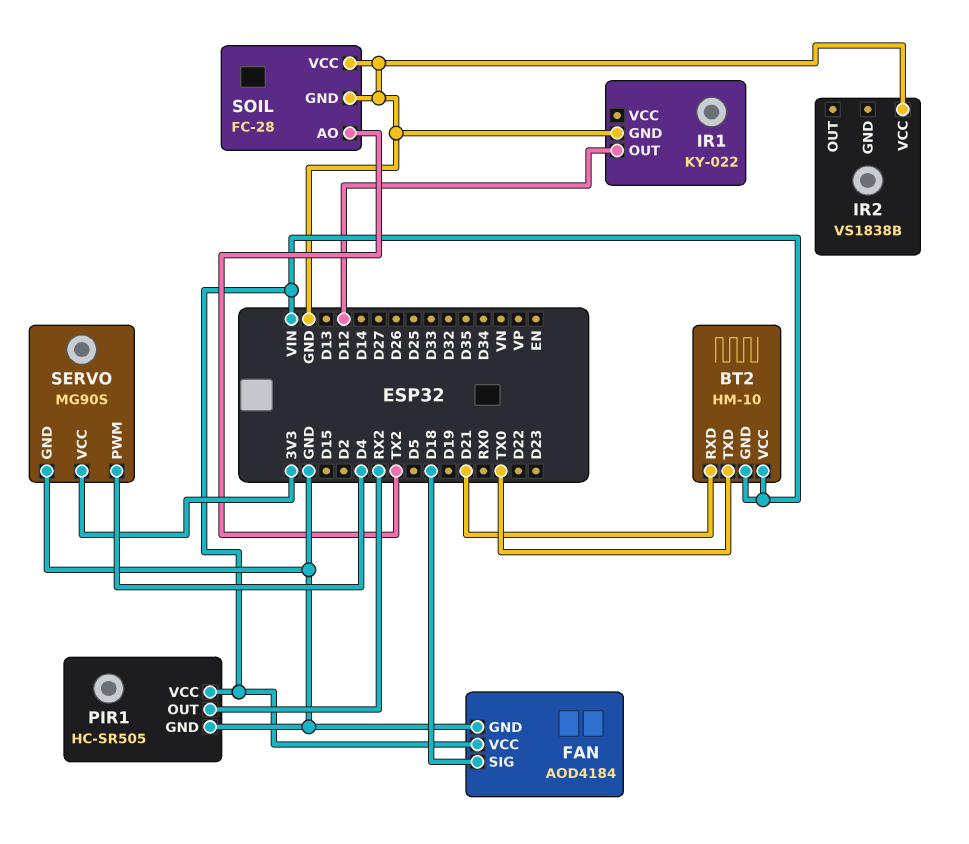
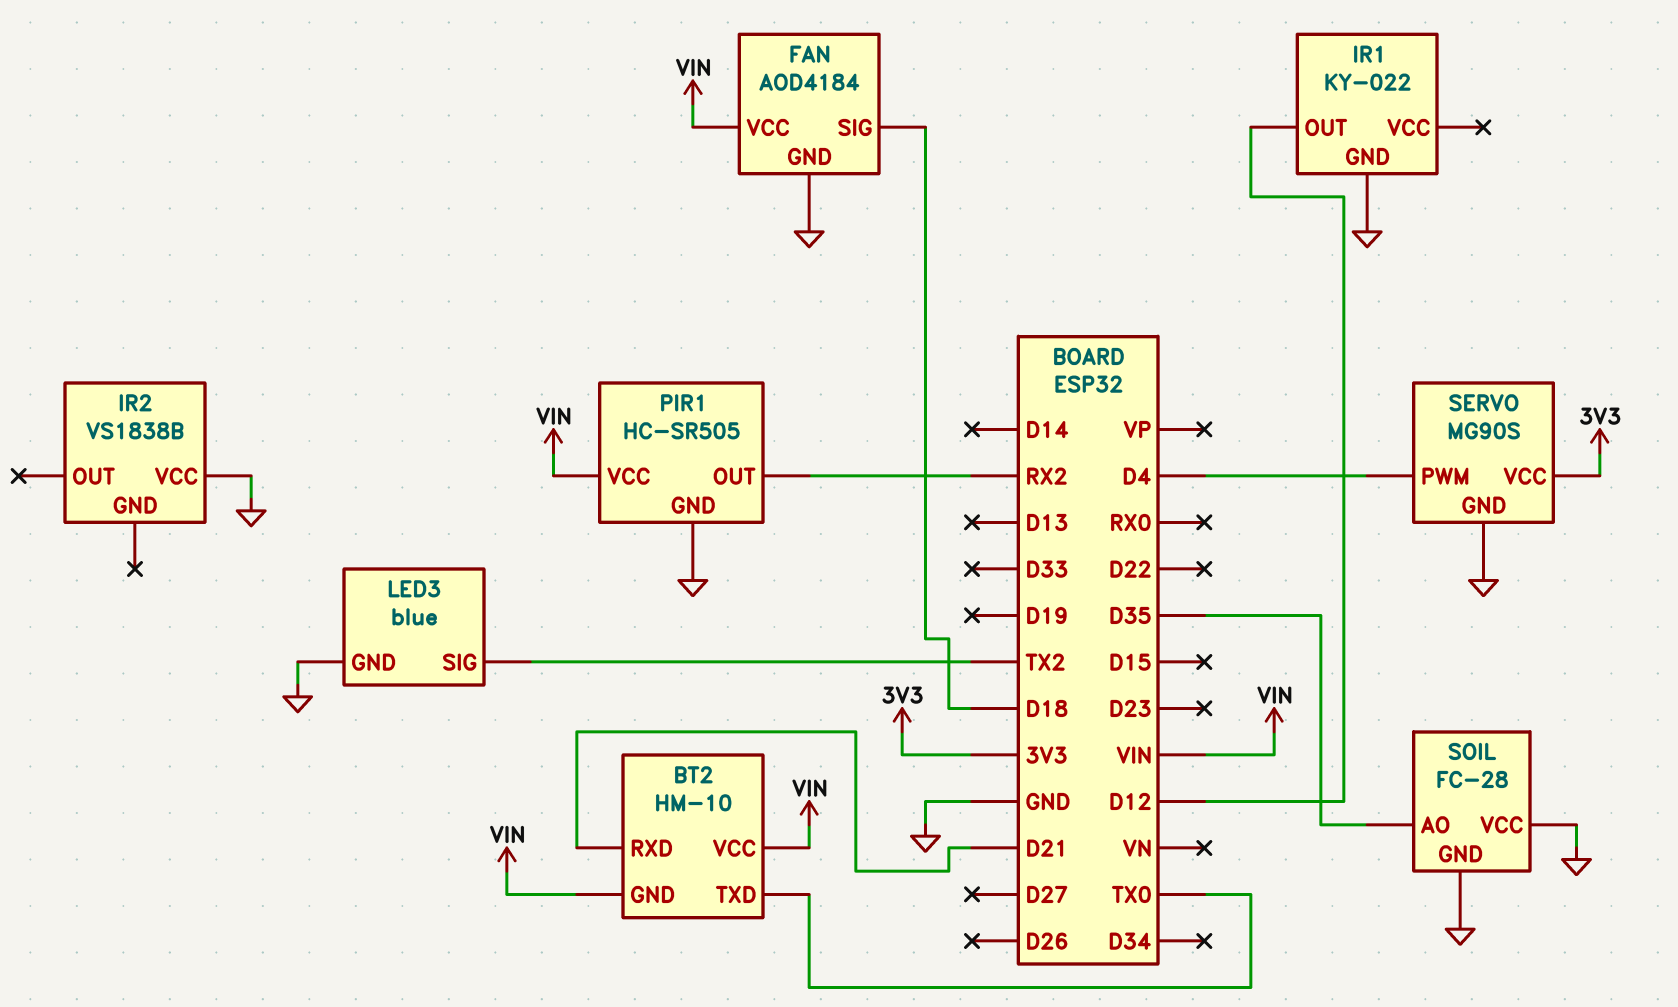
LED3: none -> blue
LED3 pin GND: none -> GND
LED3 pin SIG: none -> TX2
SOIL pin AO: TX2 -> D35

